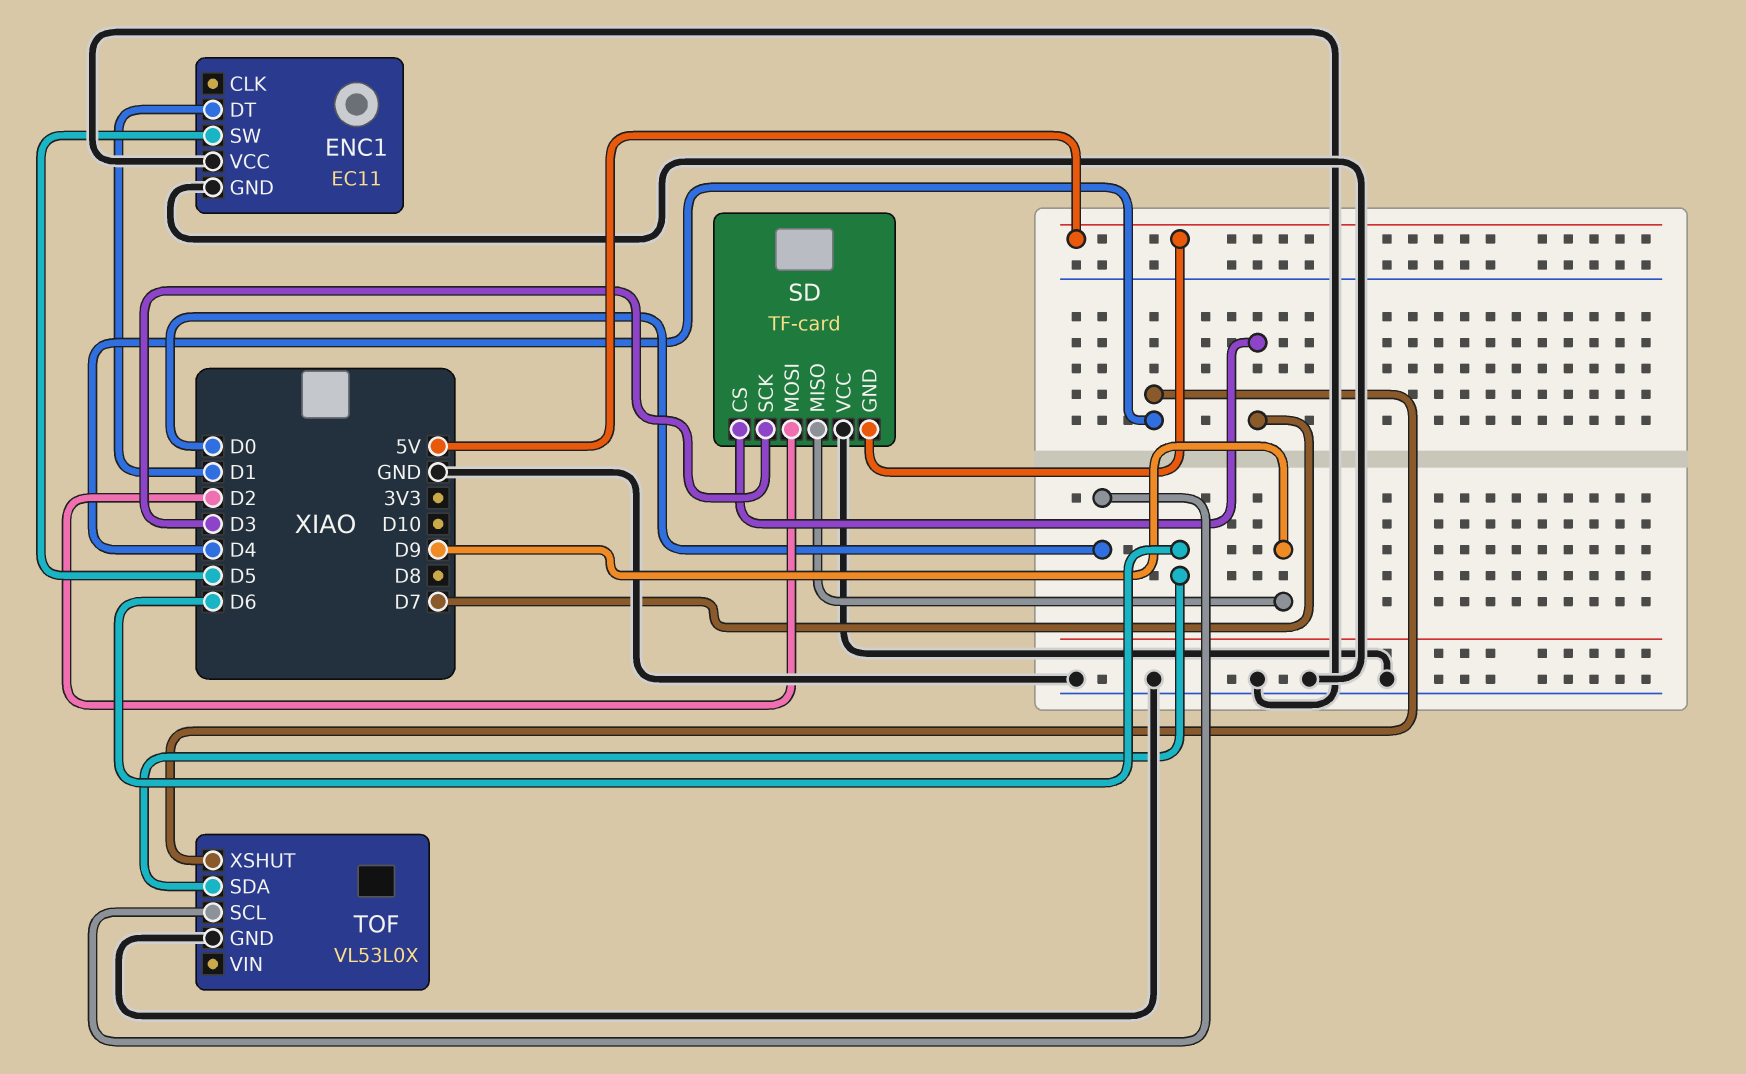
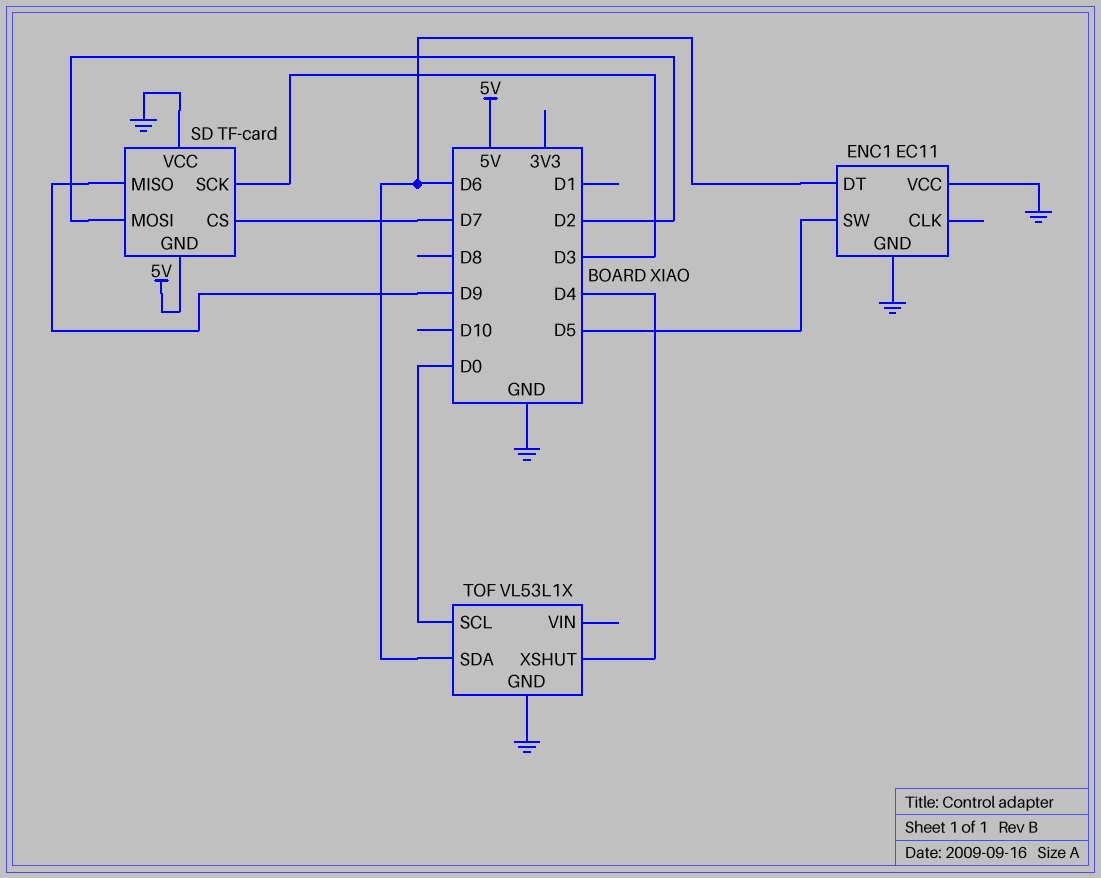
ENC1 pin DT: D1 -> D6
TOF: VL53L0X -> VL53L1X

